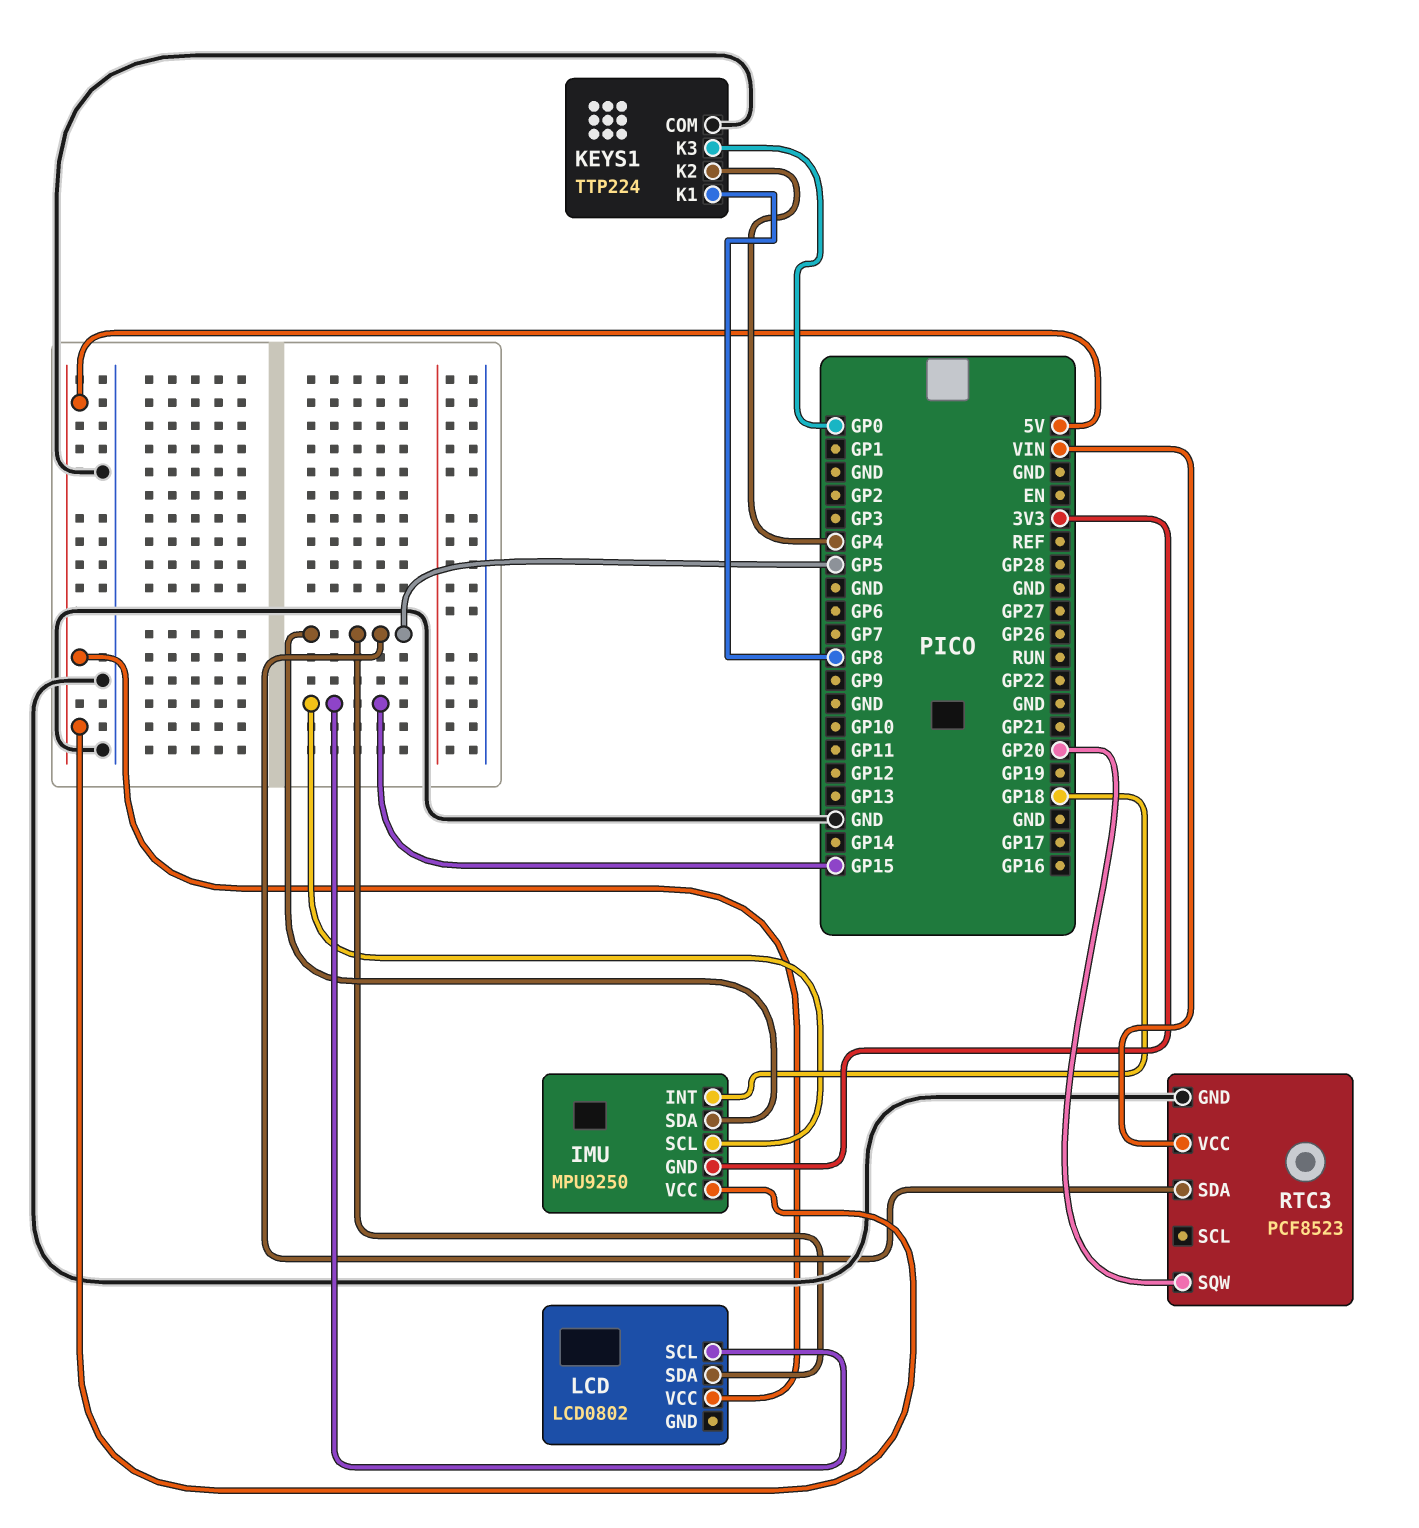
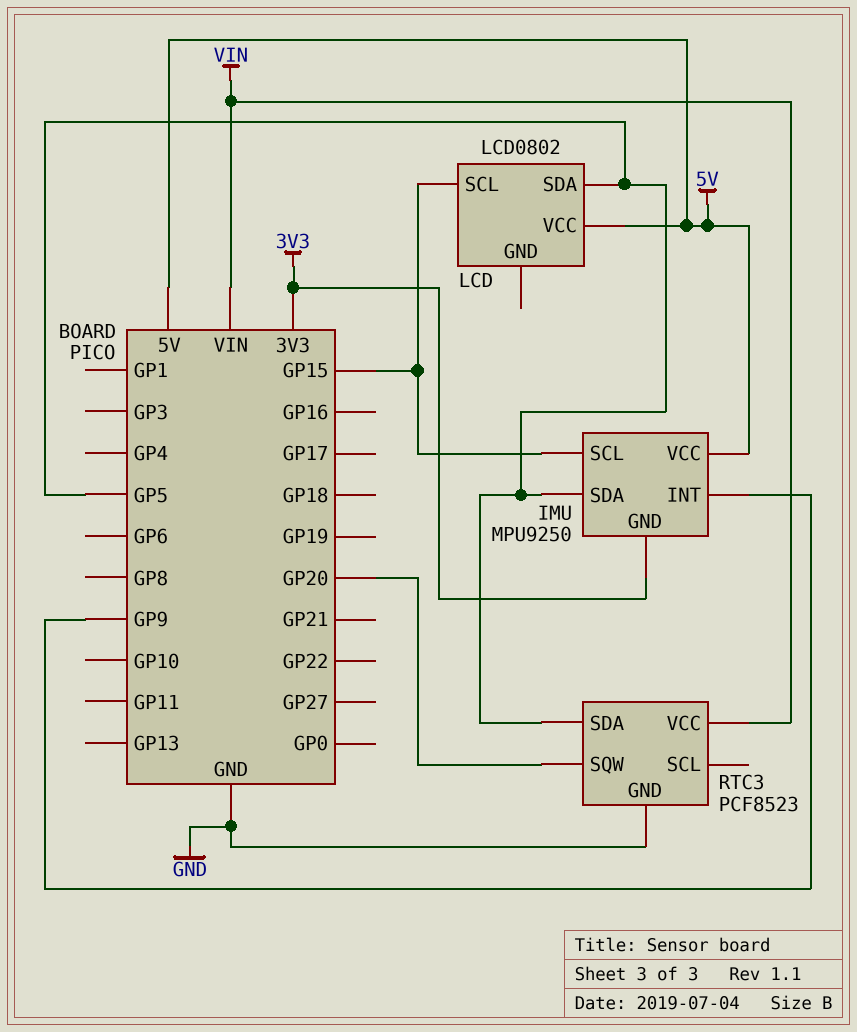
IMU pin INT: GP18 -> GP9
KEYS1: TTP224 -> none
KEYS1 pin COM: GND -> none
KEYS1 pin K1: GP8 -> none
KEYS1 pin K2: GP4 -> none
KEYS1 pin K3: GP0 -> none

